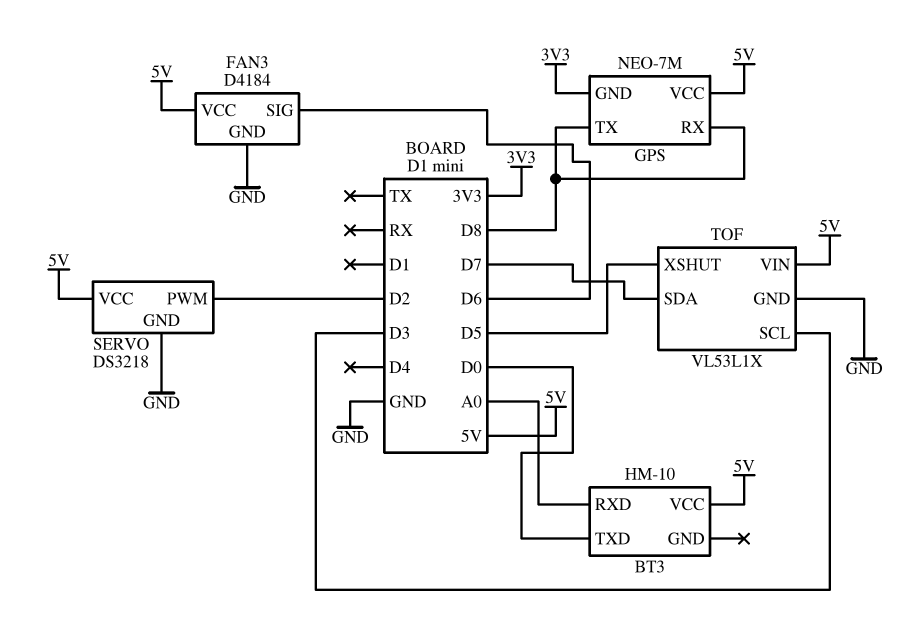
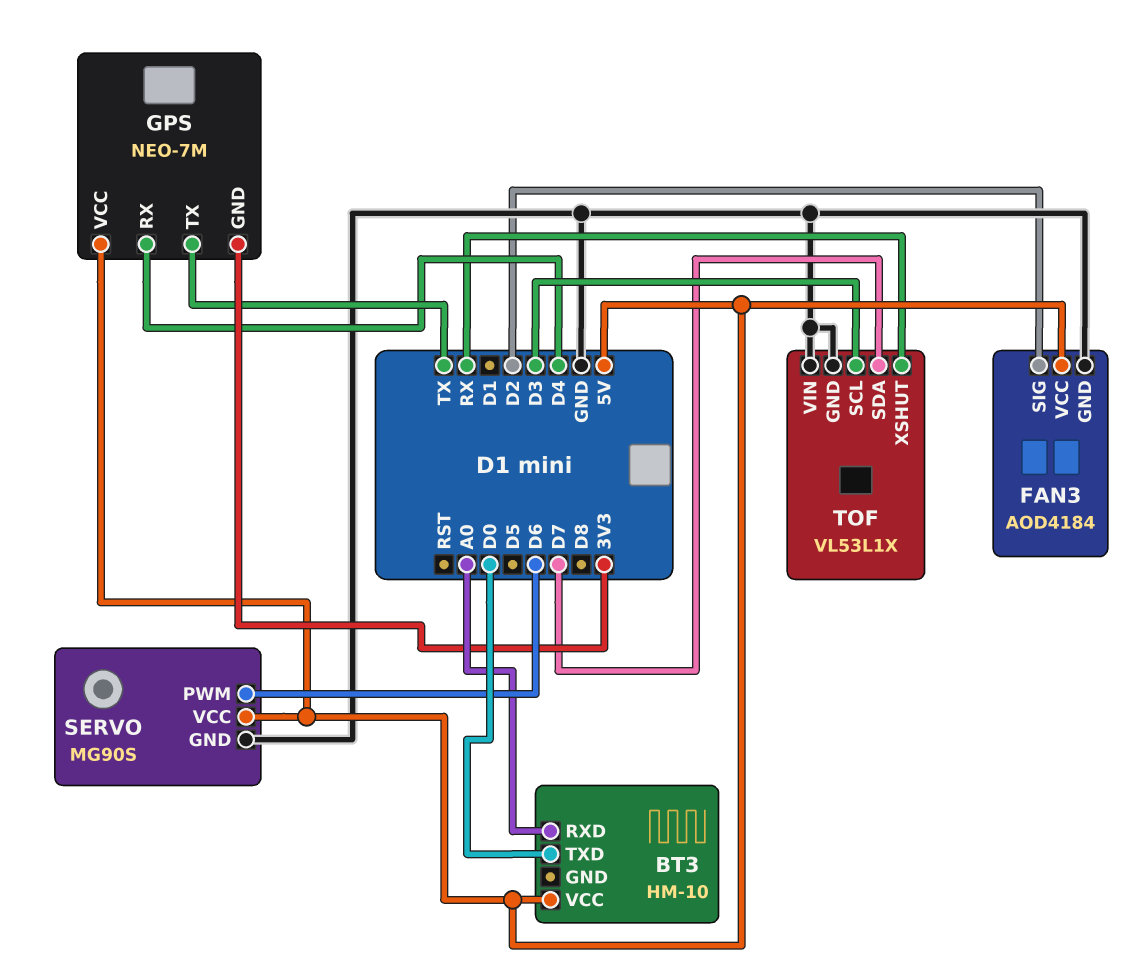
FAN3: D4184 -> AOD4184
FAN3 pin SIG: D6 -> D2
GPS pin RX: D8 -> D4
GPS pin TX: D8 -> TX
SERVO: DS3218 -> MG90S
SERVO pin PWM: D2 -> D6
TOF pin VIN: 5V -> GND
TOF pin XSHUT: D5 -> RX

